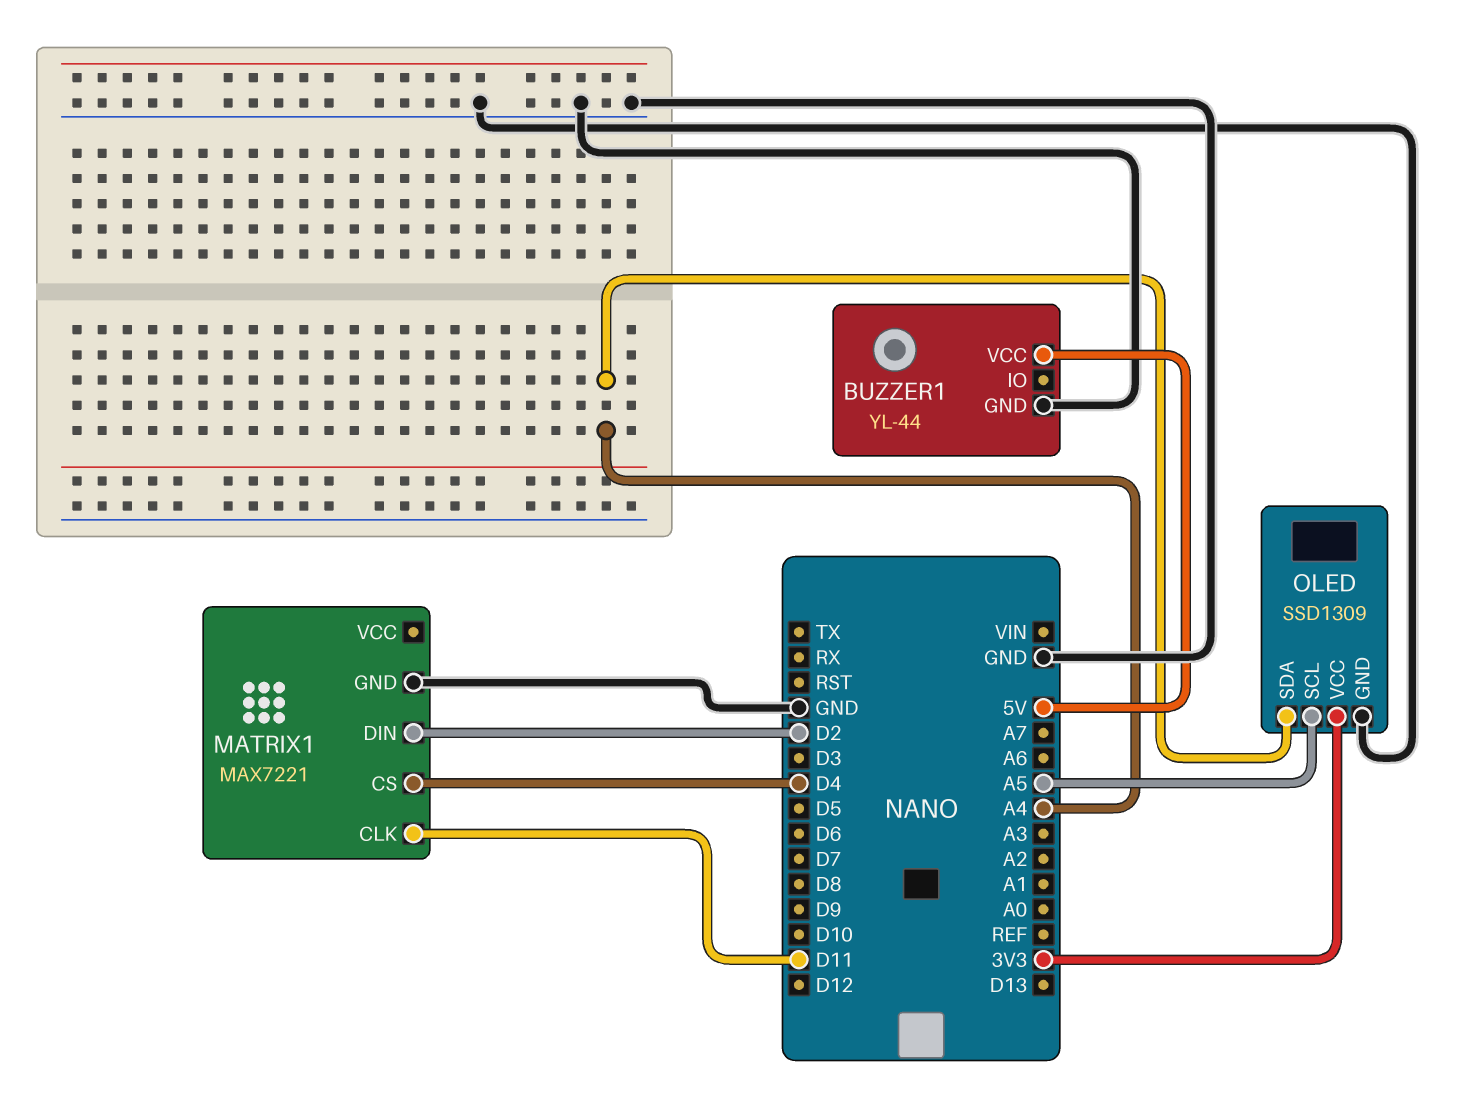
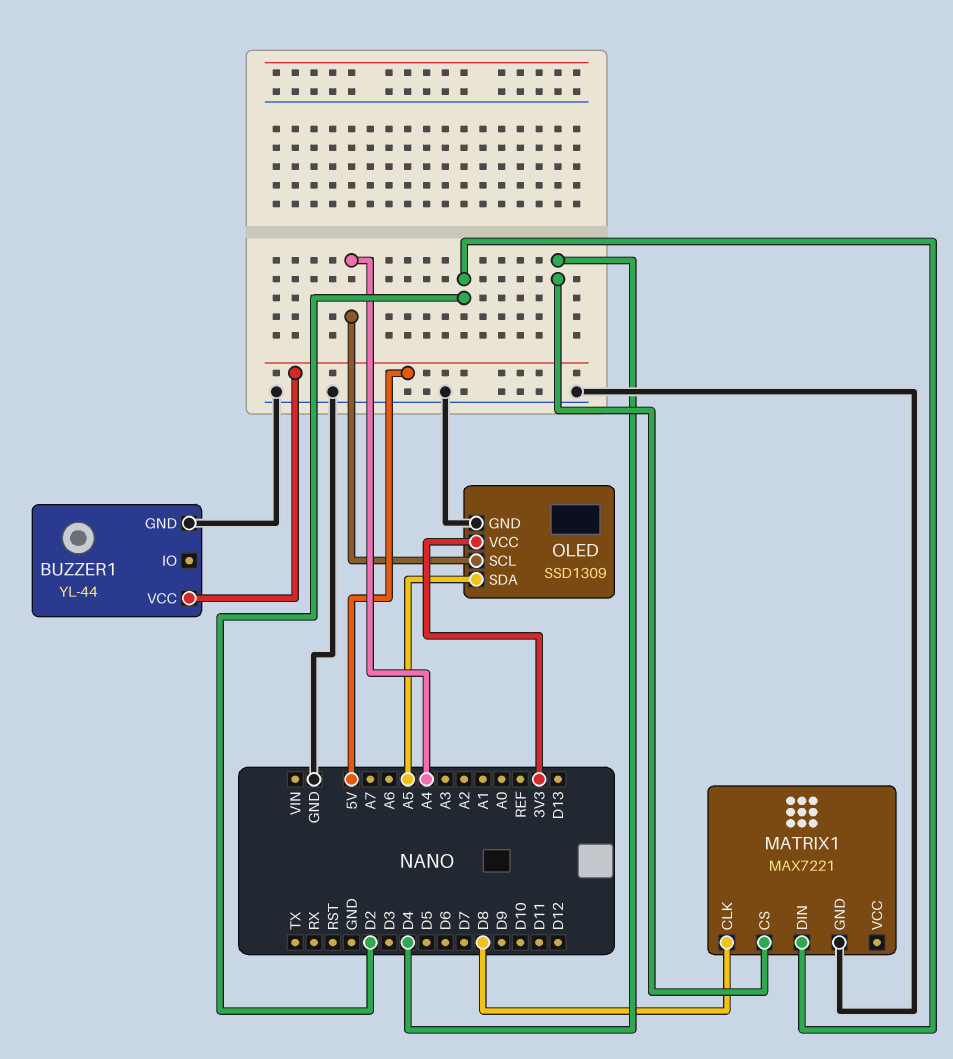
MATRIX1 pin CLK: D11 -> D8
OLED pin SCL: A5 -> A4
OLED pin SDA: A4 -> A5

